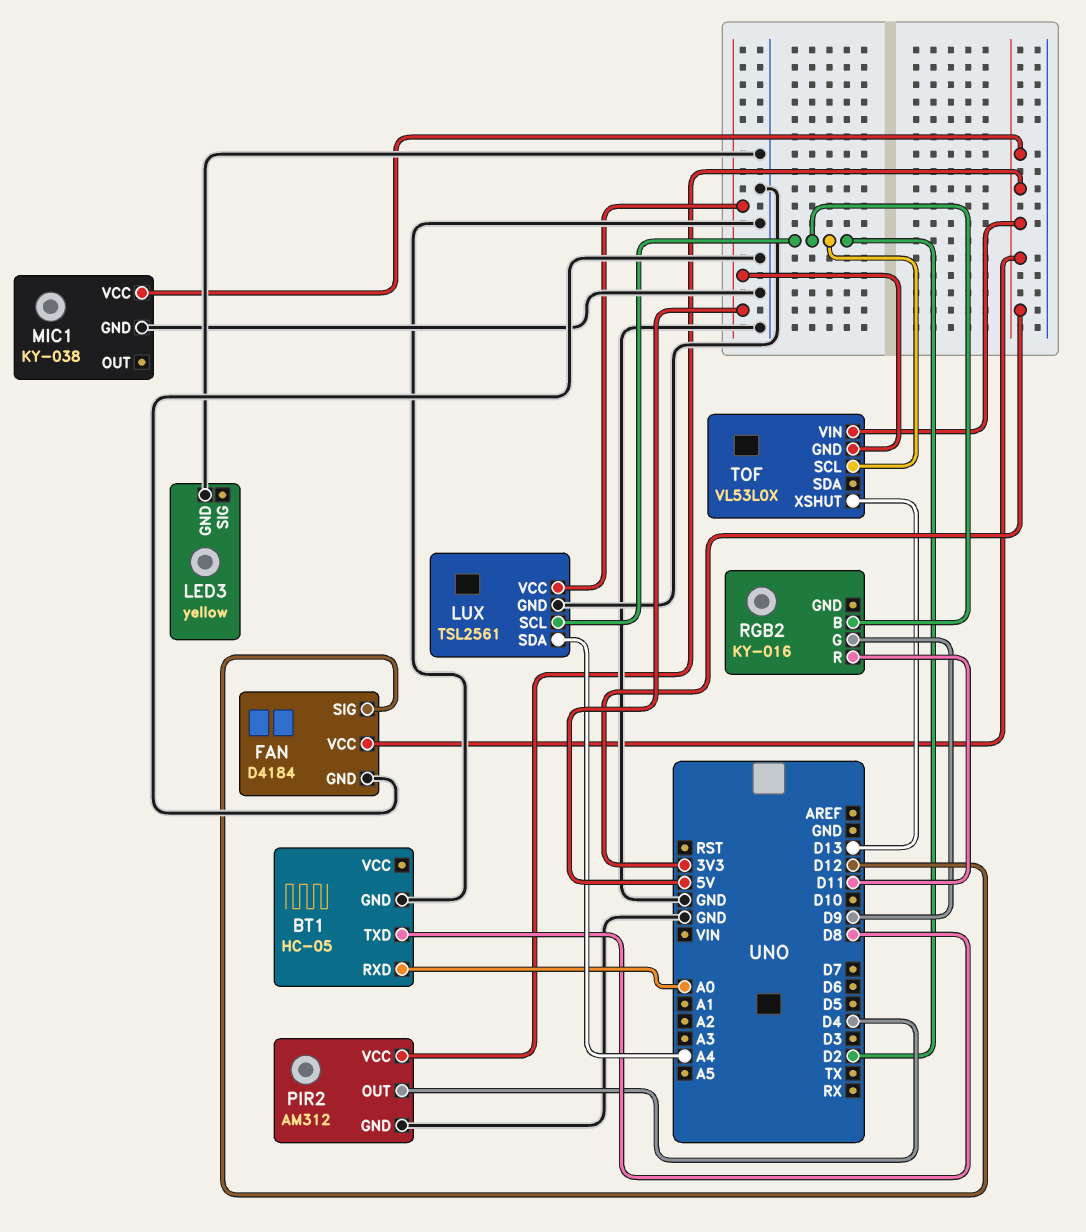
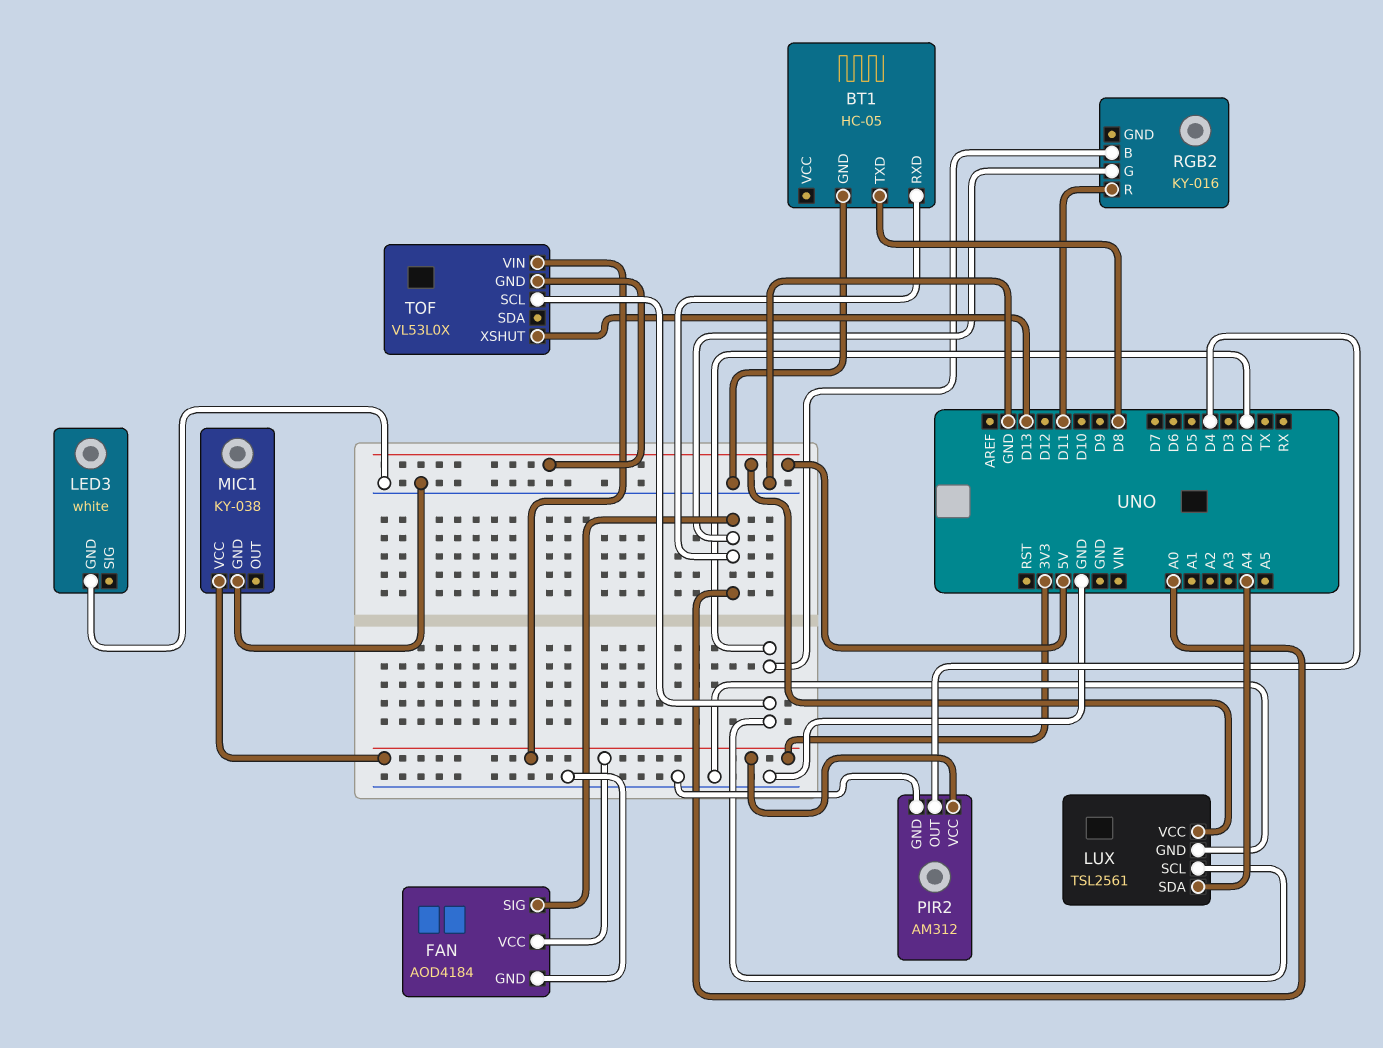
FAN: D4184 -> AOD4184
FAN pin SIG: D12 -> A0
LED3: yellow -> white
RGB2 pin G: D9 -> A0

